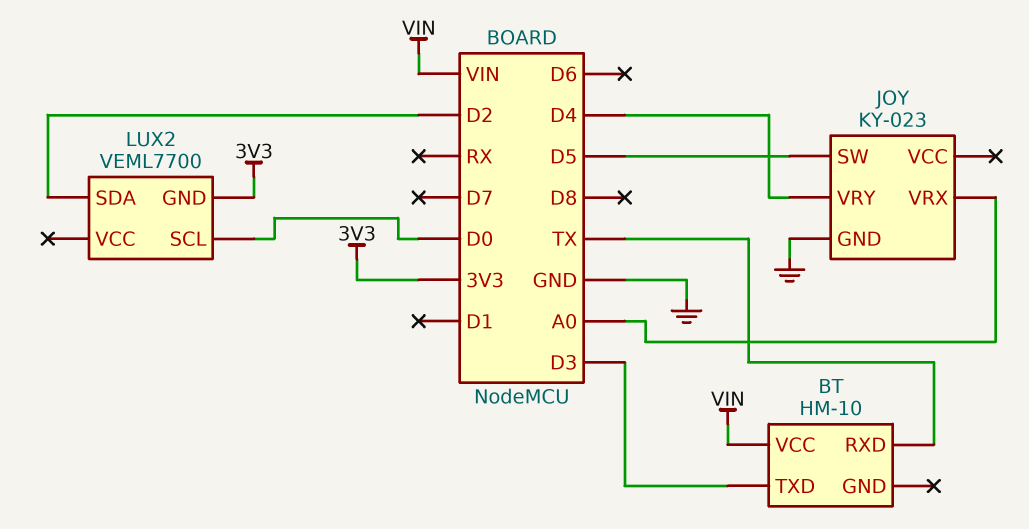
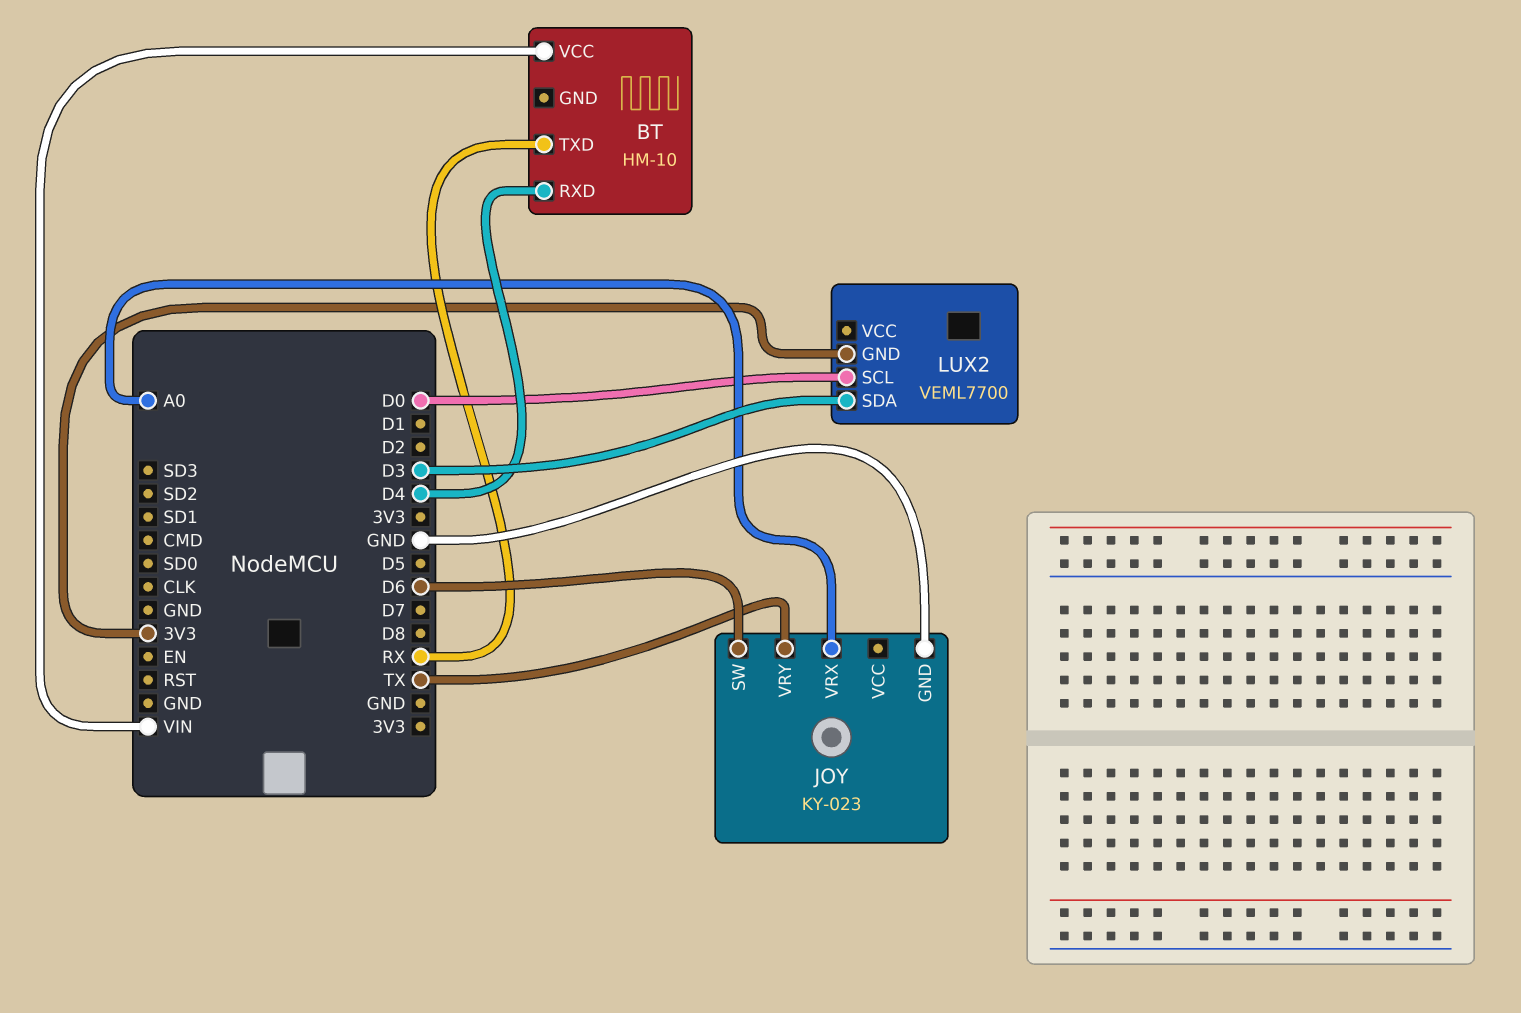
BT pin RXD: TX -> D4
BT pin TXD: D3 -> RX
JOY pin SW: D5 -> D6
JOY pin VRY: D4 -> TX
LUX2 pin SDA: D2 -> D3

